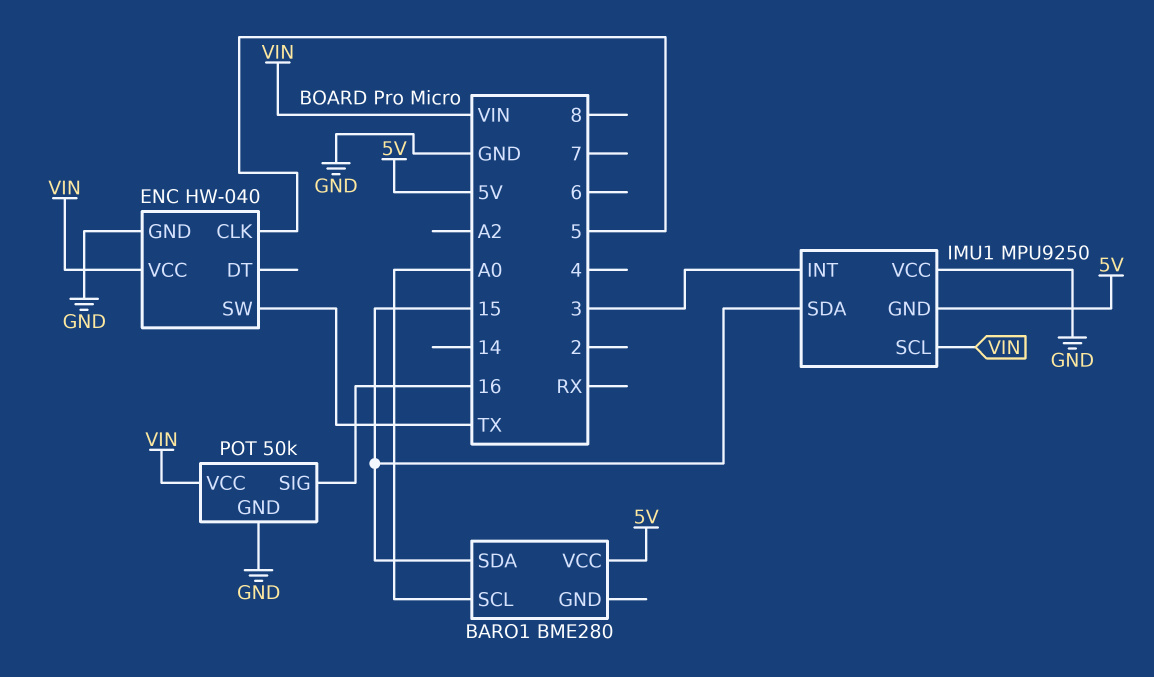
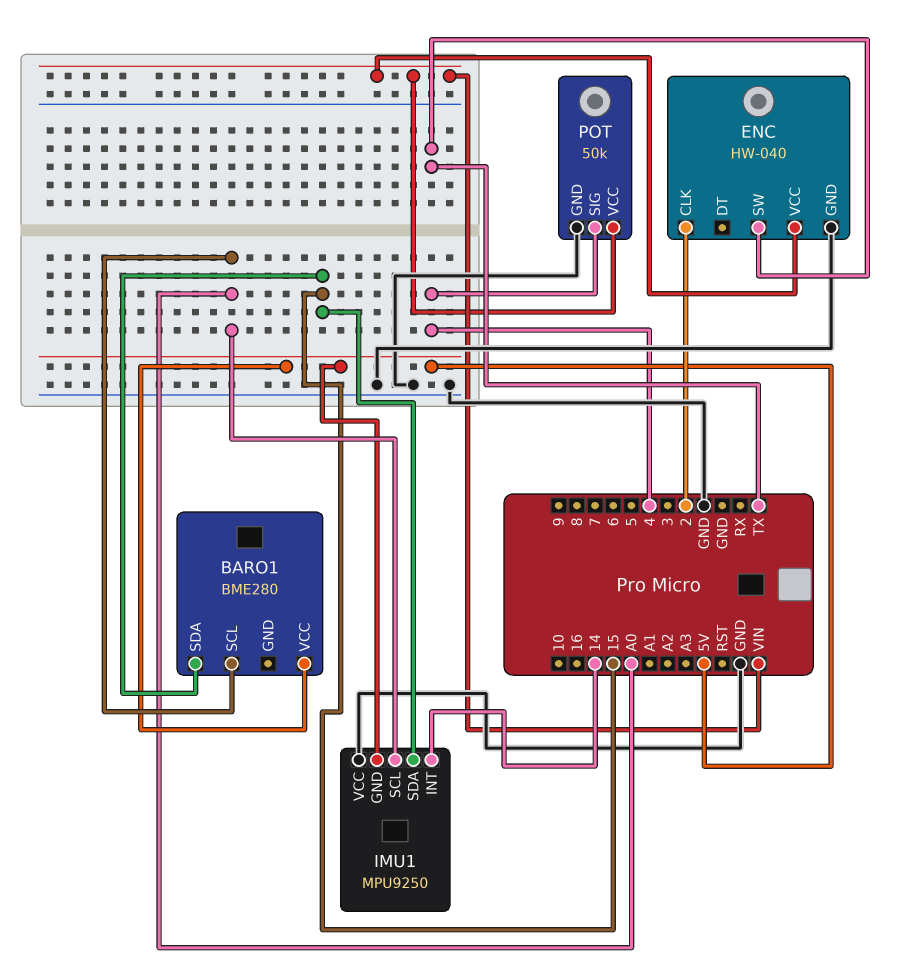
ENC pin CLK: 5 -> 2
IMU1 pin INT: 3 -> 14
IMU1 pin SCL: VIN -> A0
POT pin SIG: 16 -> 4

